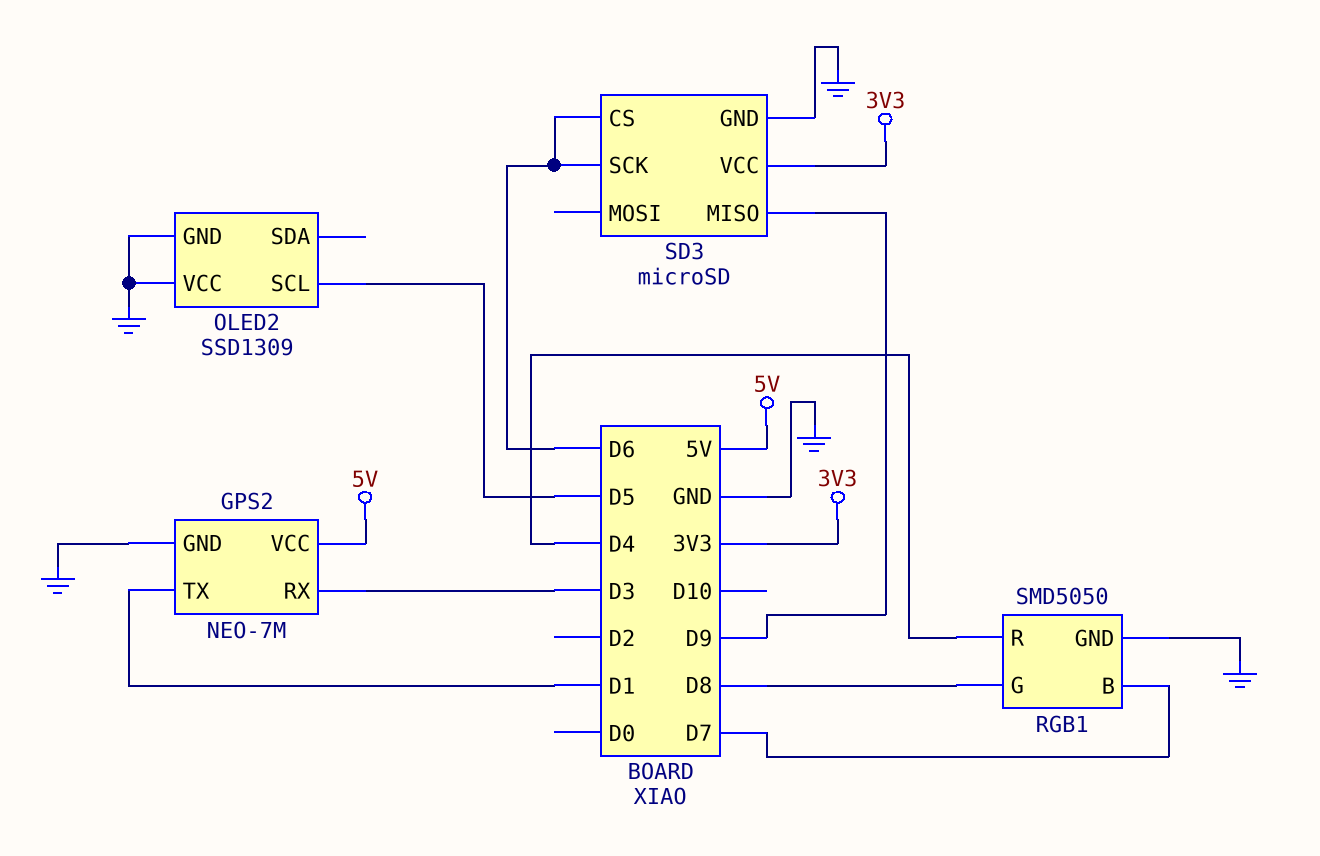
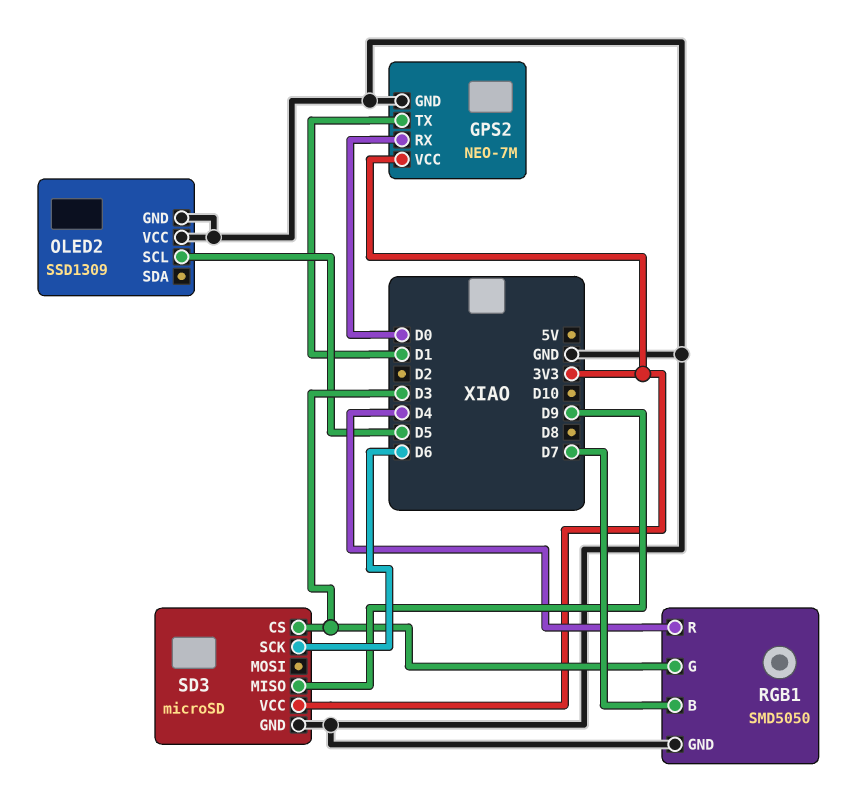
GPS2 pin RX: D3 -> D0
GPS2 pin VCC: 5V -> 3V3
RGB1 pin G: D8 -> D3
SD3 pin CS: D6 -> D3

